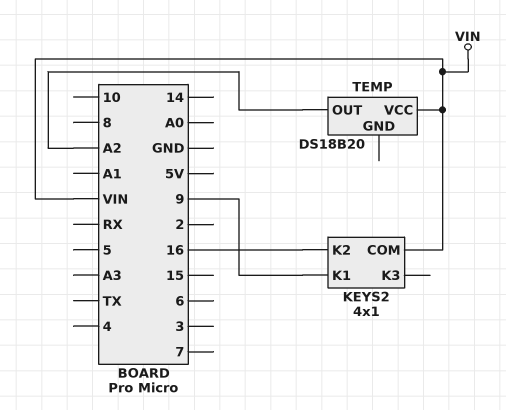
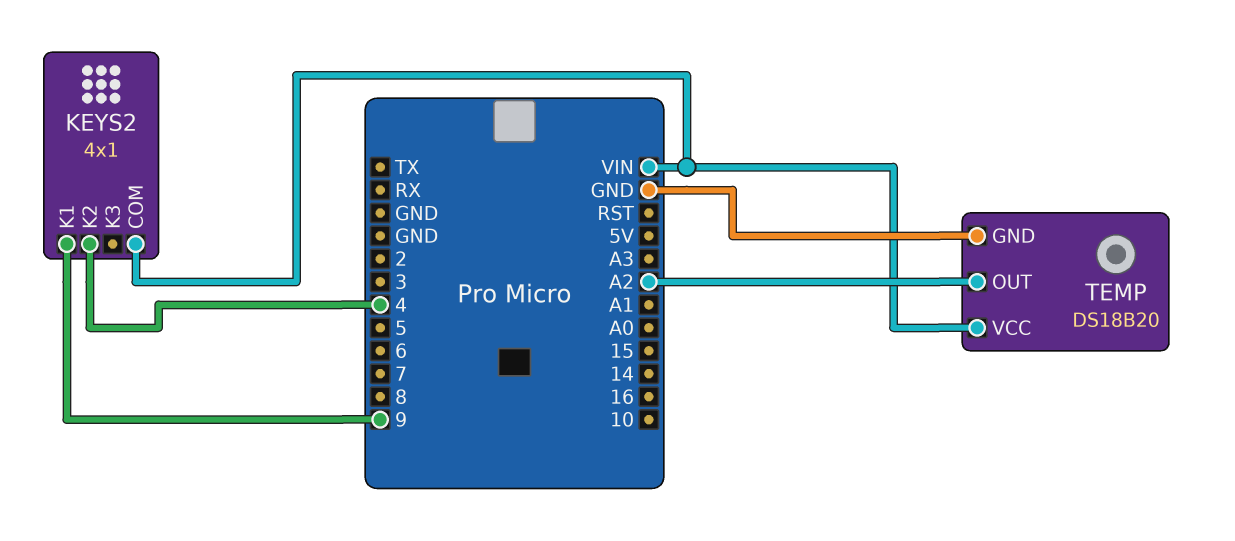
KEYS2 pin K2: 16 -> 4
TEMP pin GND: none -> GND

